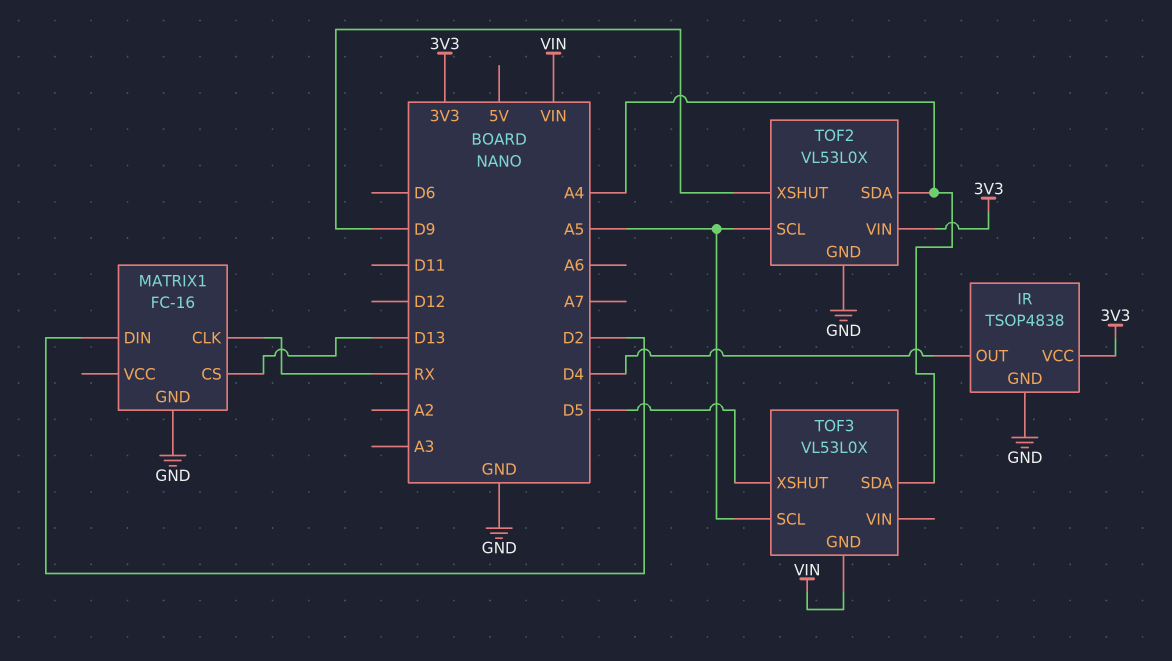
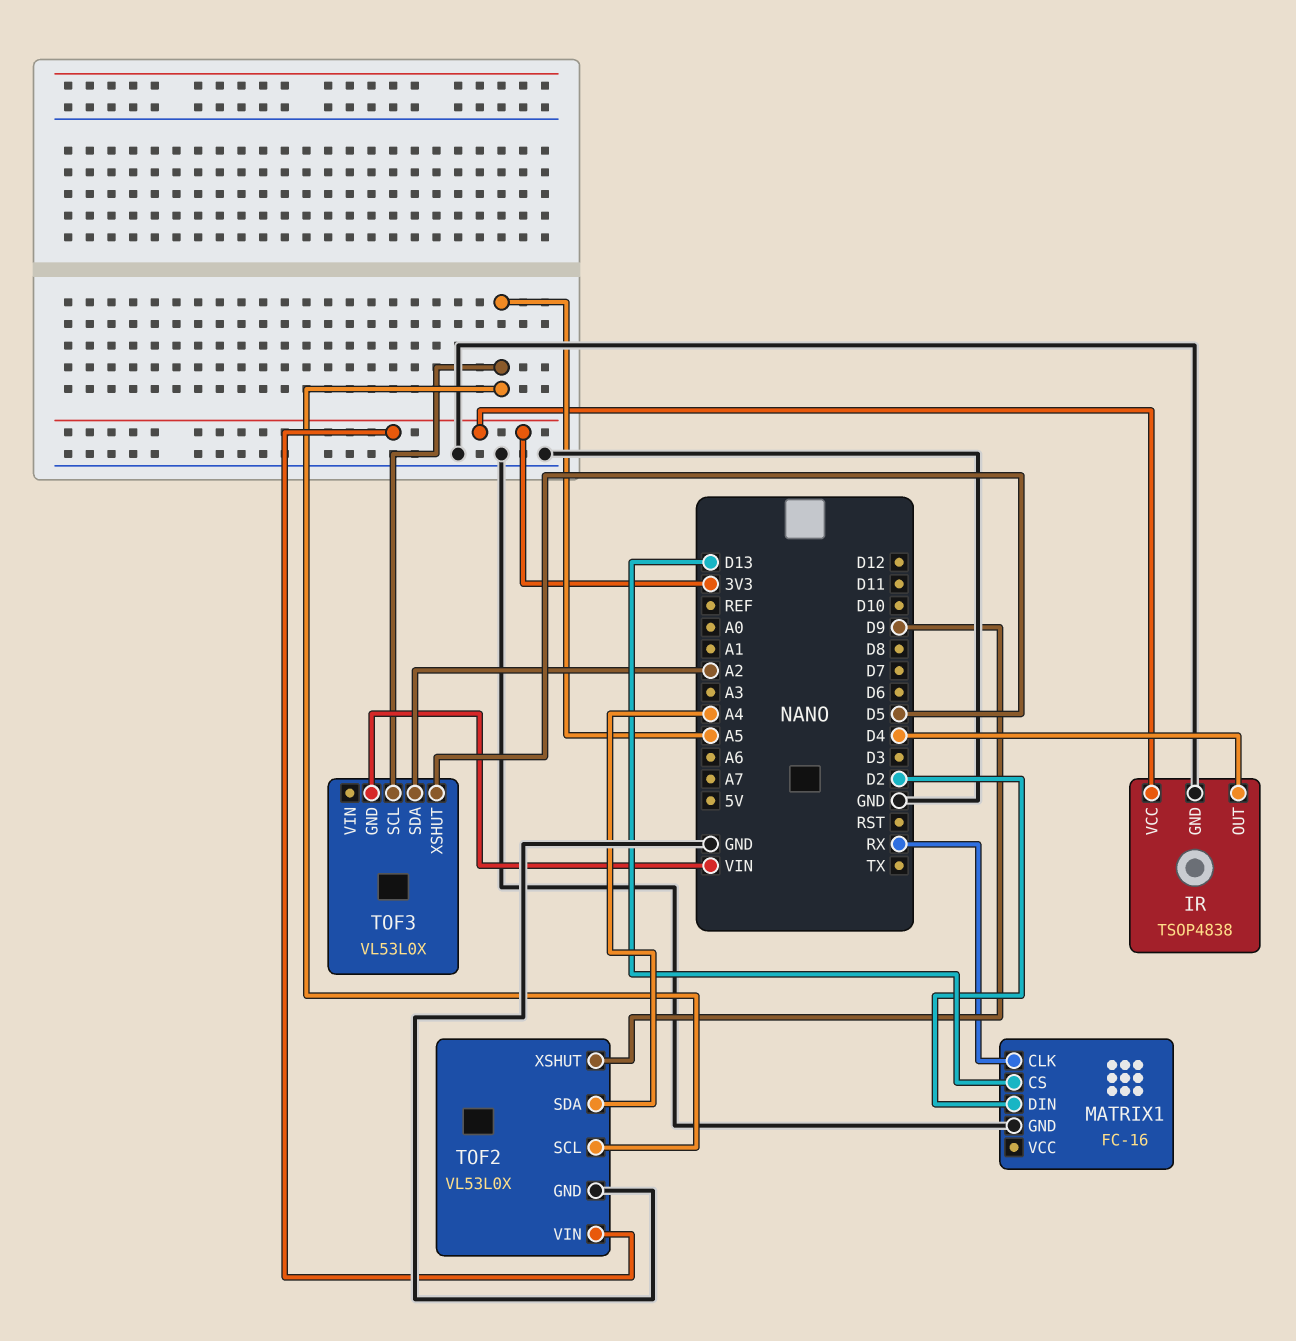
TOF3 pin SDA: A4 -> A2

